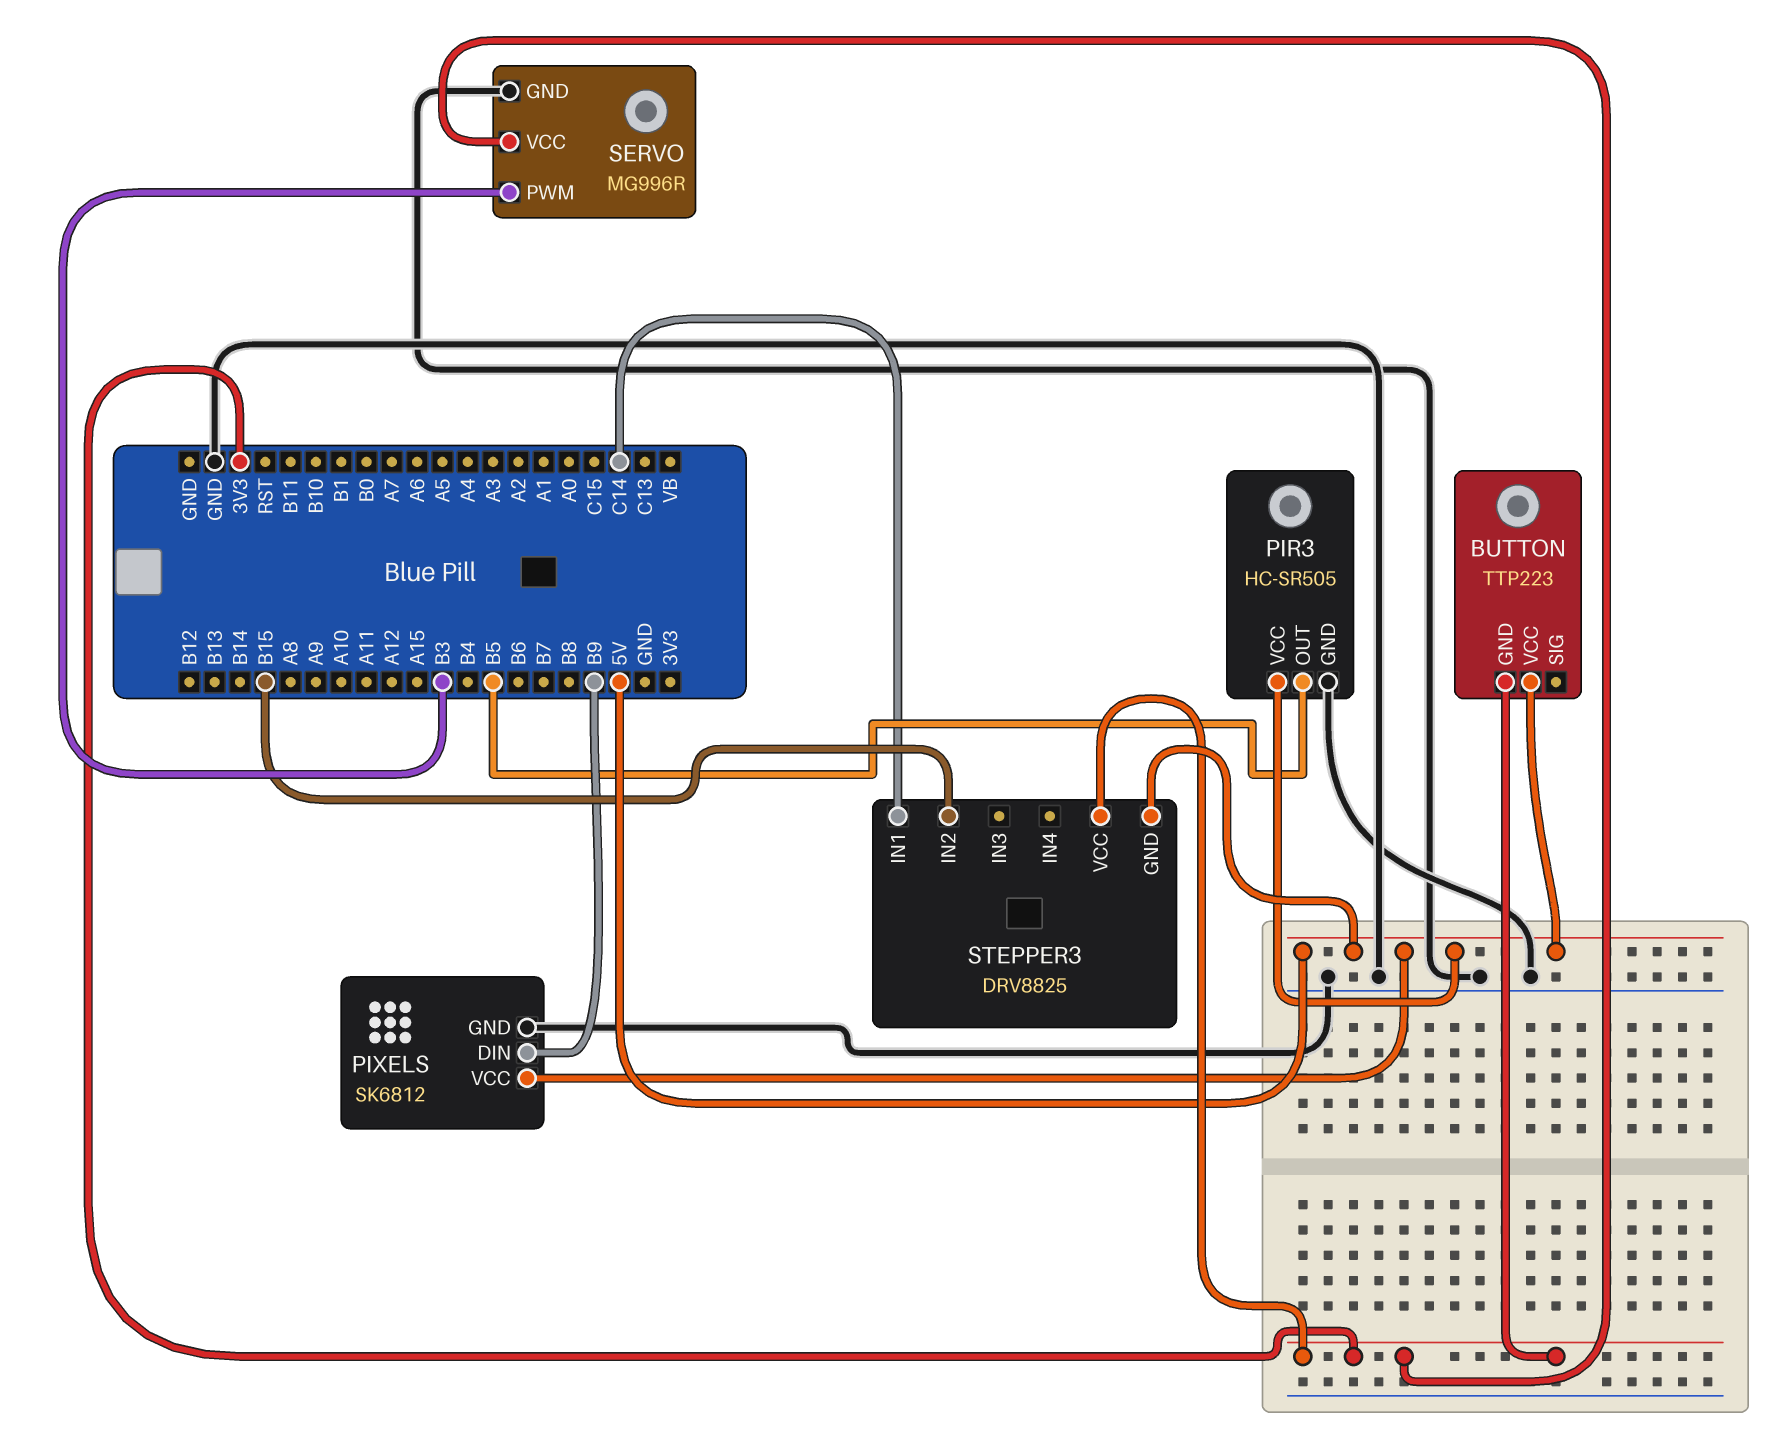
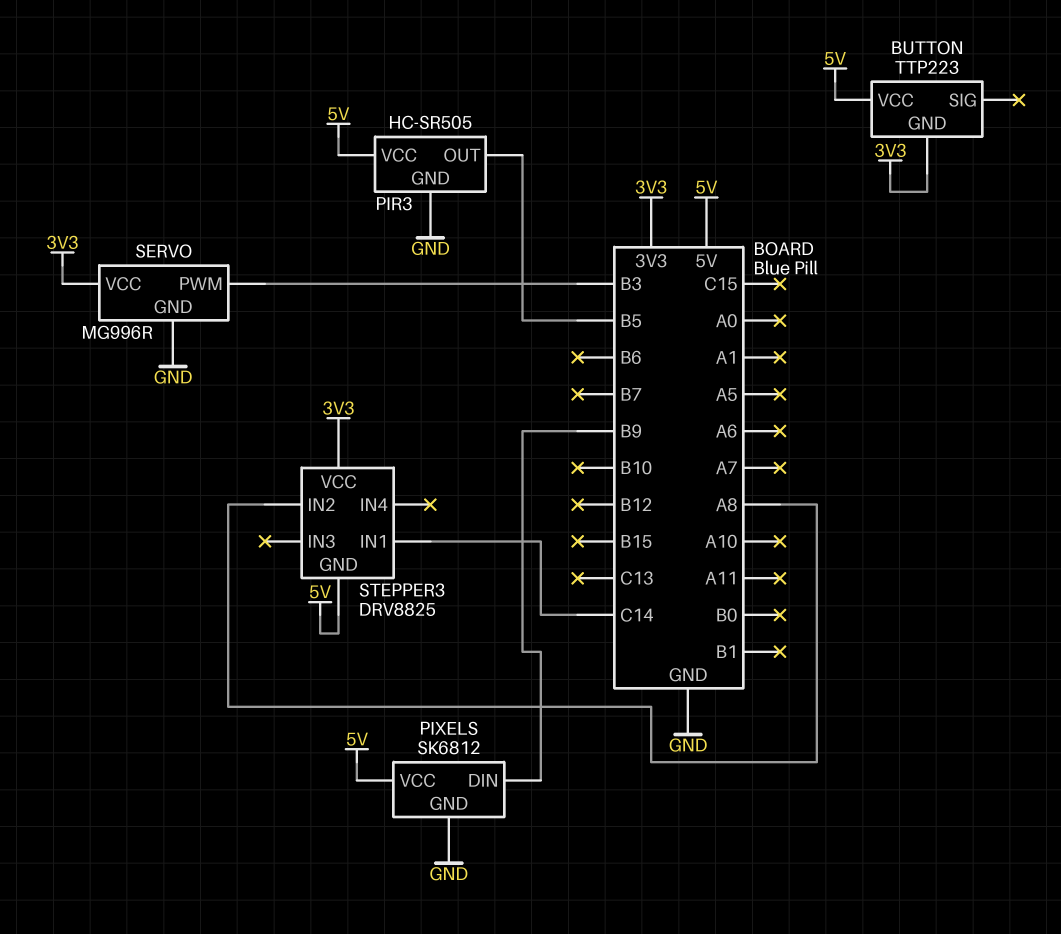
STEPPER3 pin IN2: B15 -> A8

